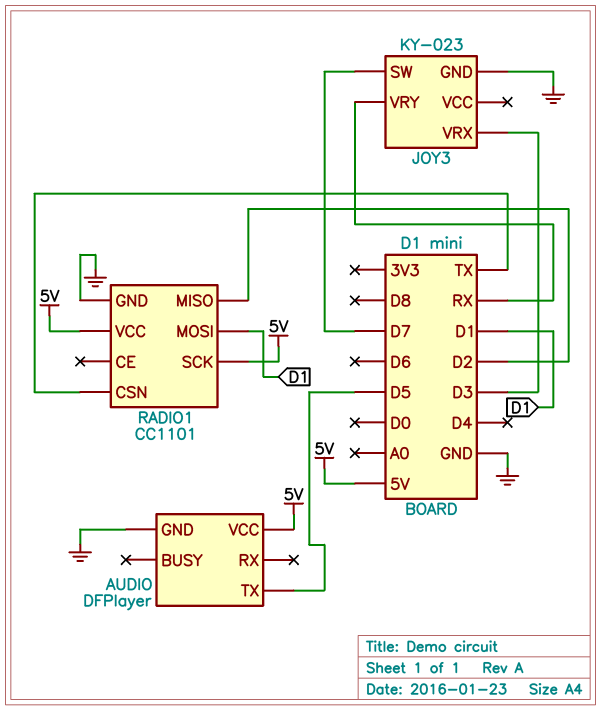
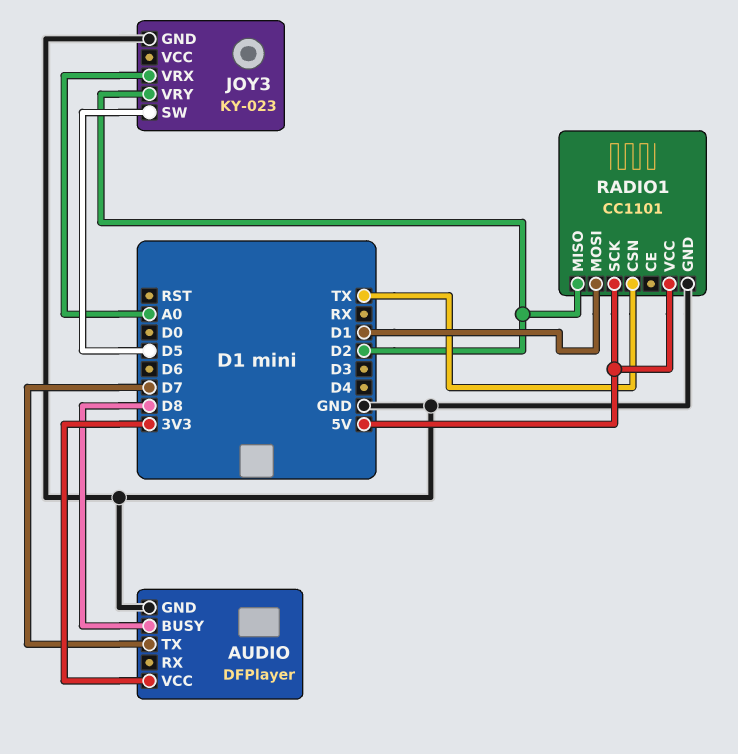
AUDIO pin BUSY: none -> D8
AUDIO pin TX: D5 -> D7
AUDIO pin VCC: 5V -> 3V3
JOY3 pin SW: D7 -> D5
JOY3 pin VRX: D3 -> A0
JOY3 pin VRY: RX -> D2

